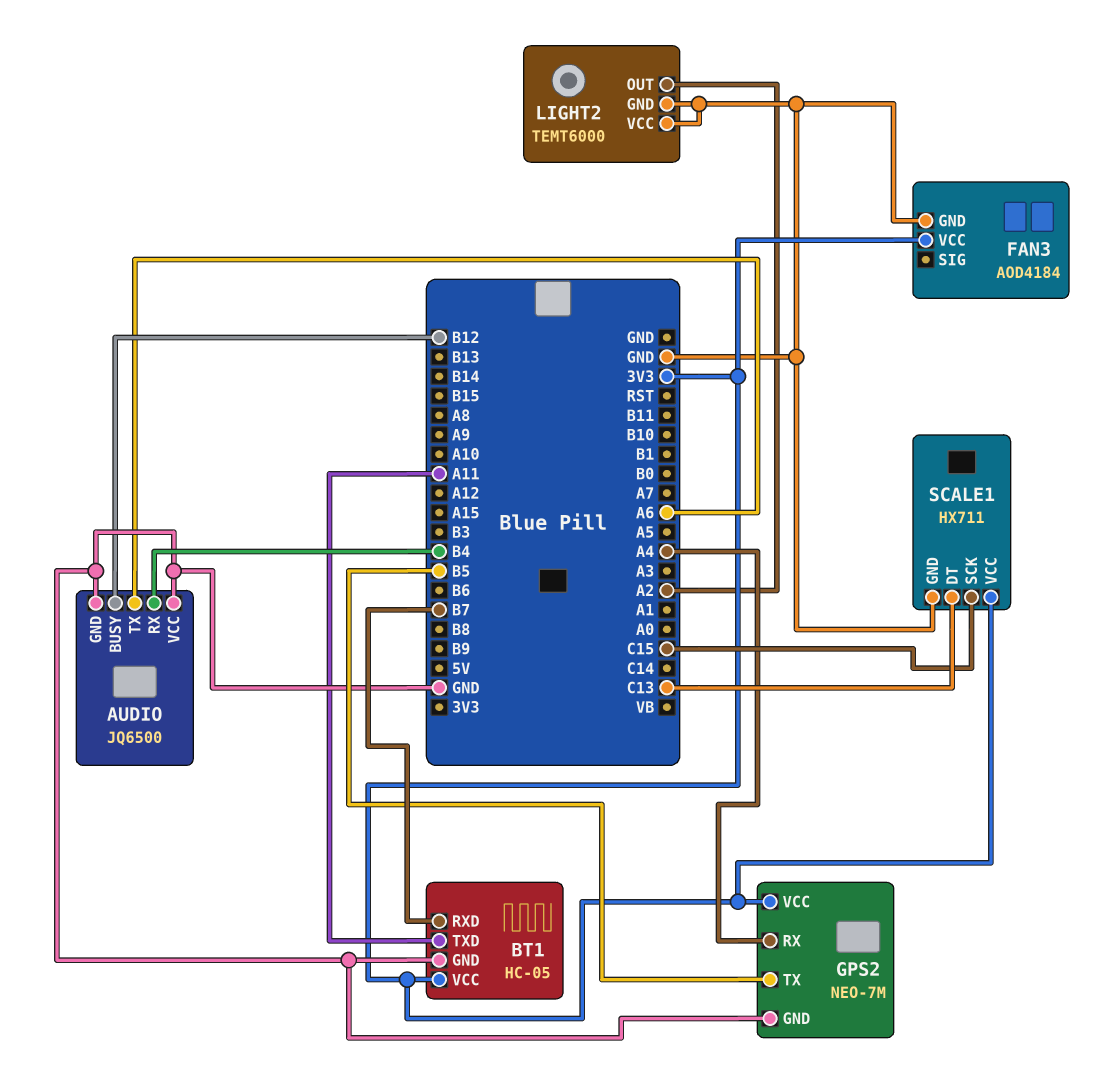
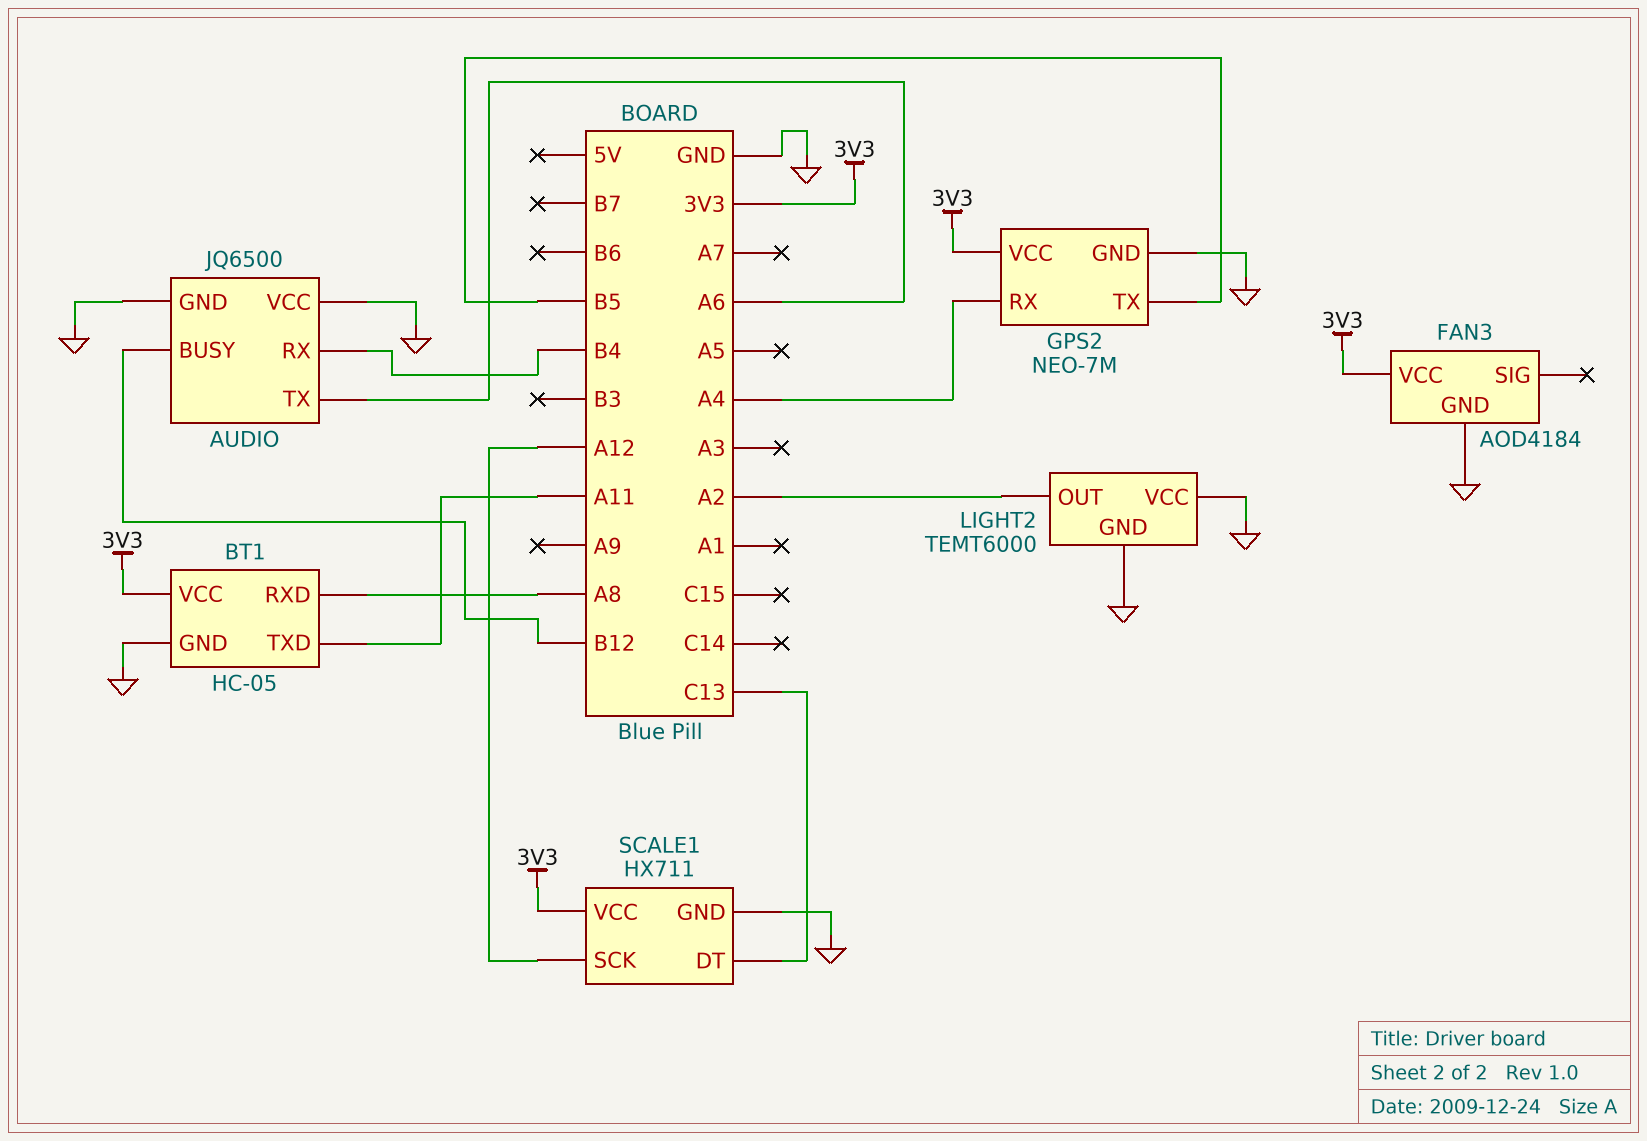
BT1 pin RXD: B7 -> A8
SCALE1 pin SCK: C15 -> A12

